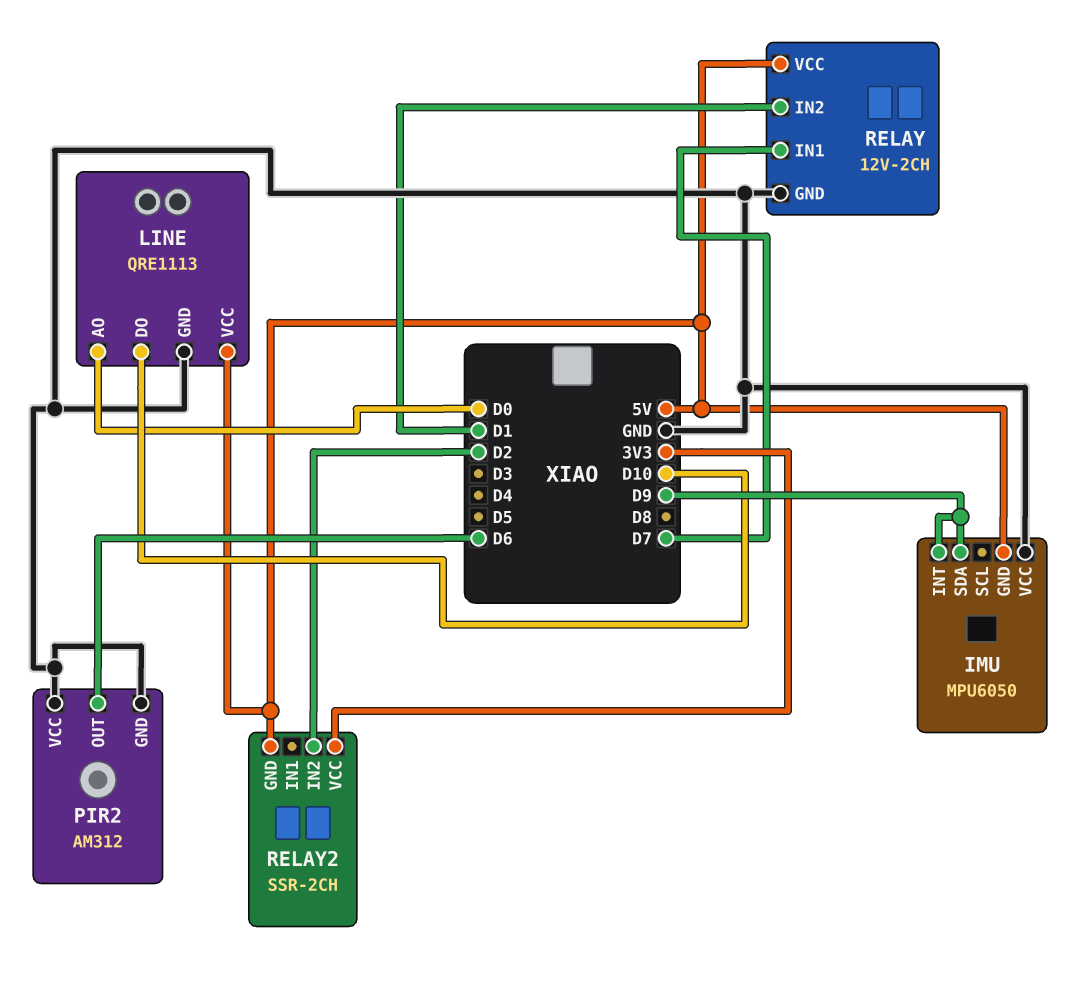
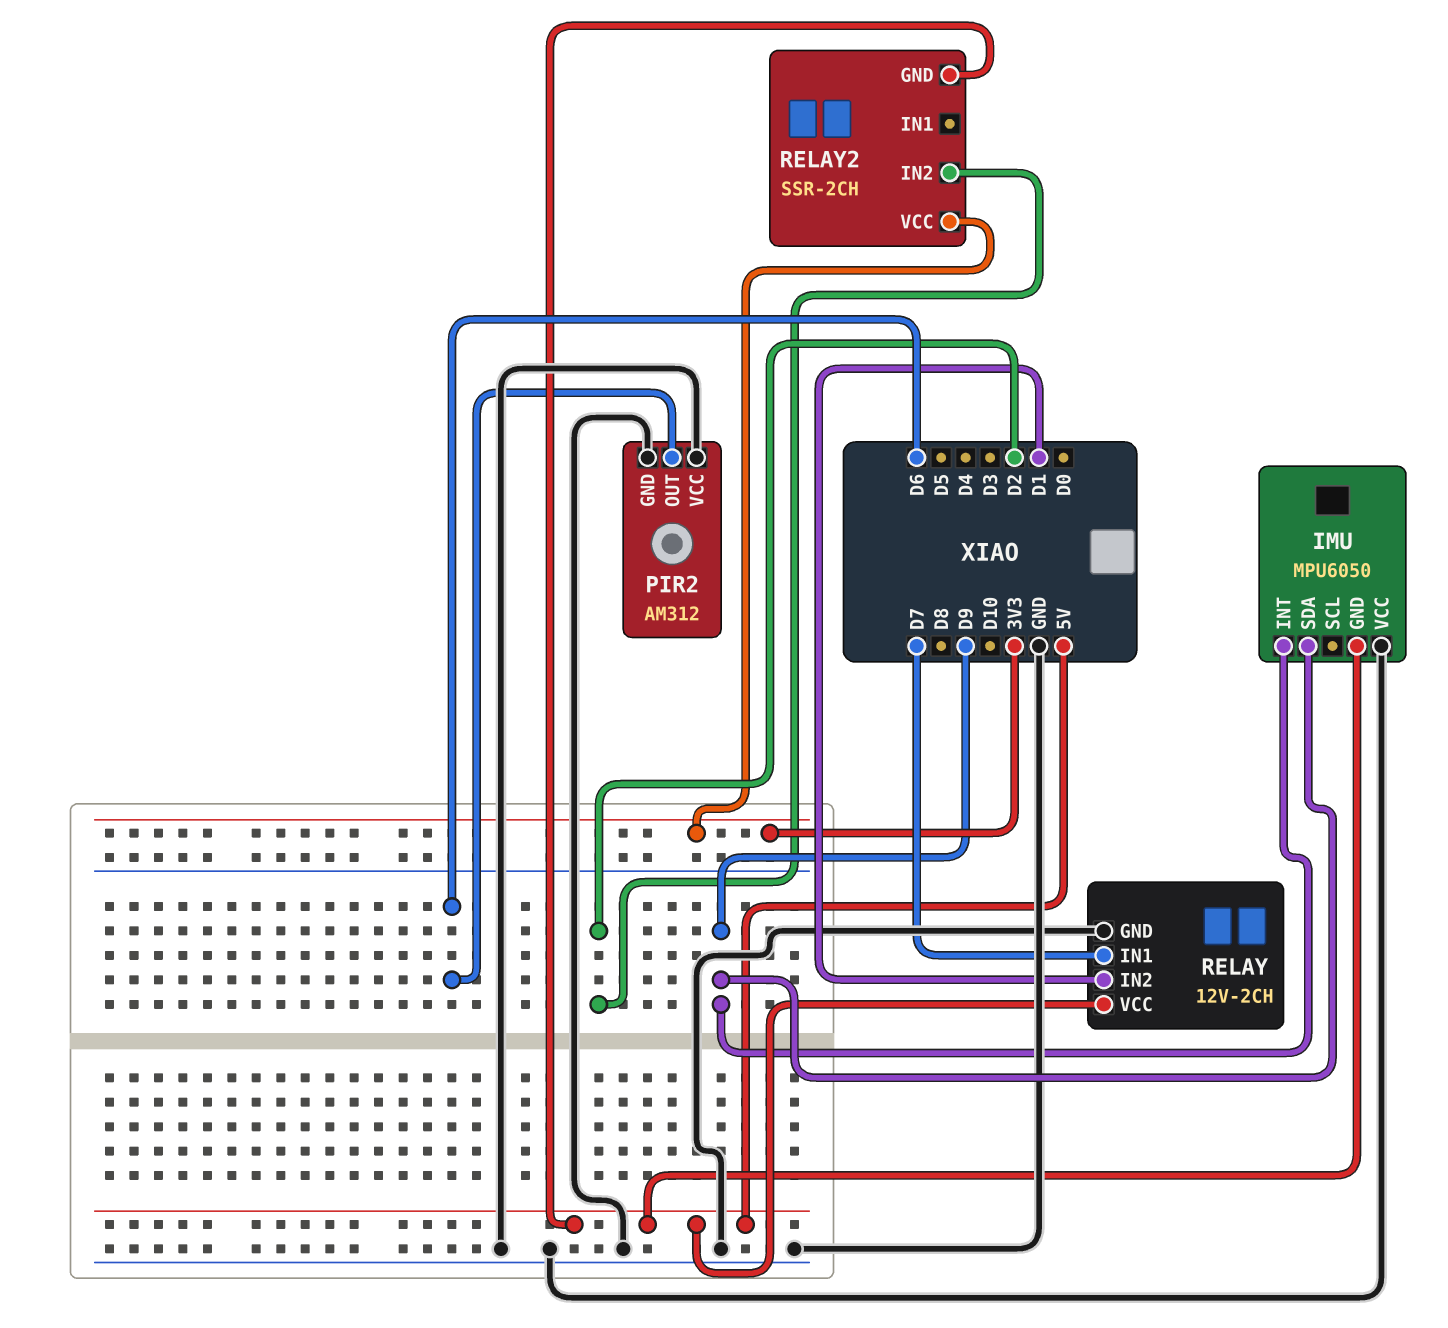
LINE: QRE1113 -> none
LINE pin AO: D0 -> none
LINE pin DO: D10 -> none
LINE pin GND: GND -> none
LINE pin VCC: 5V -> none

